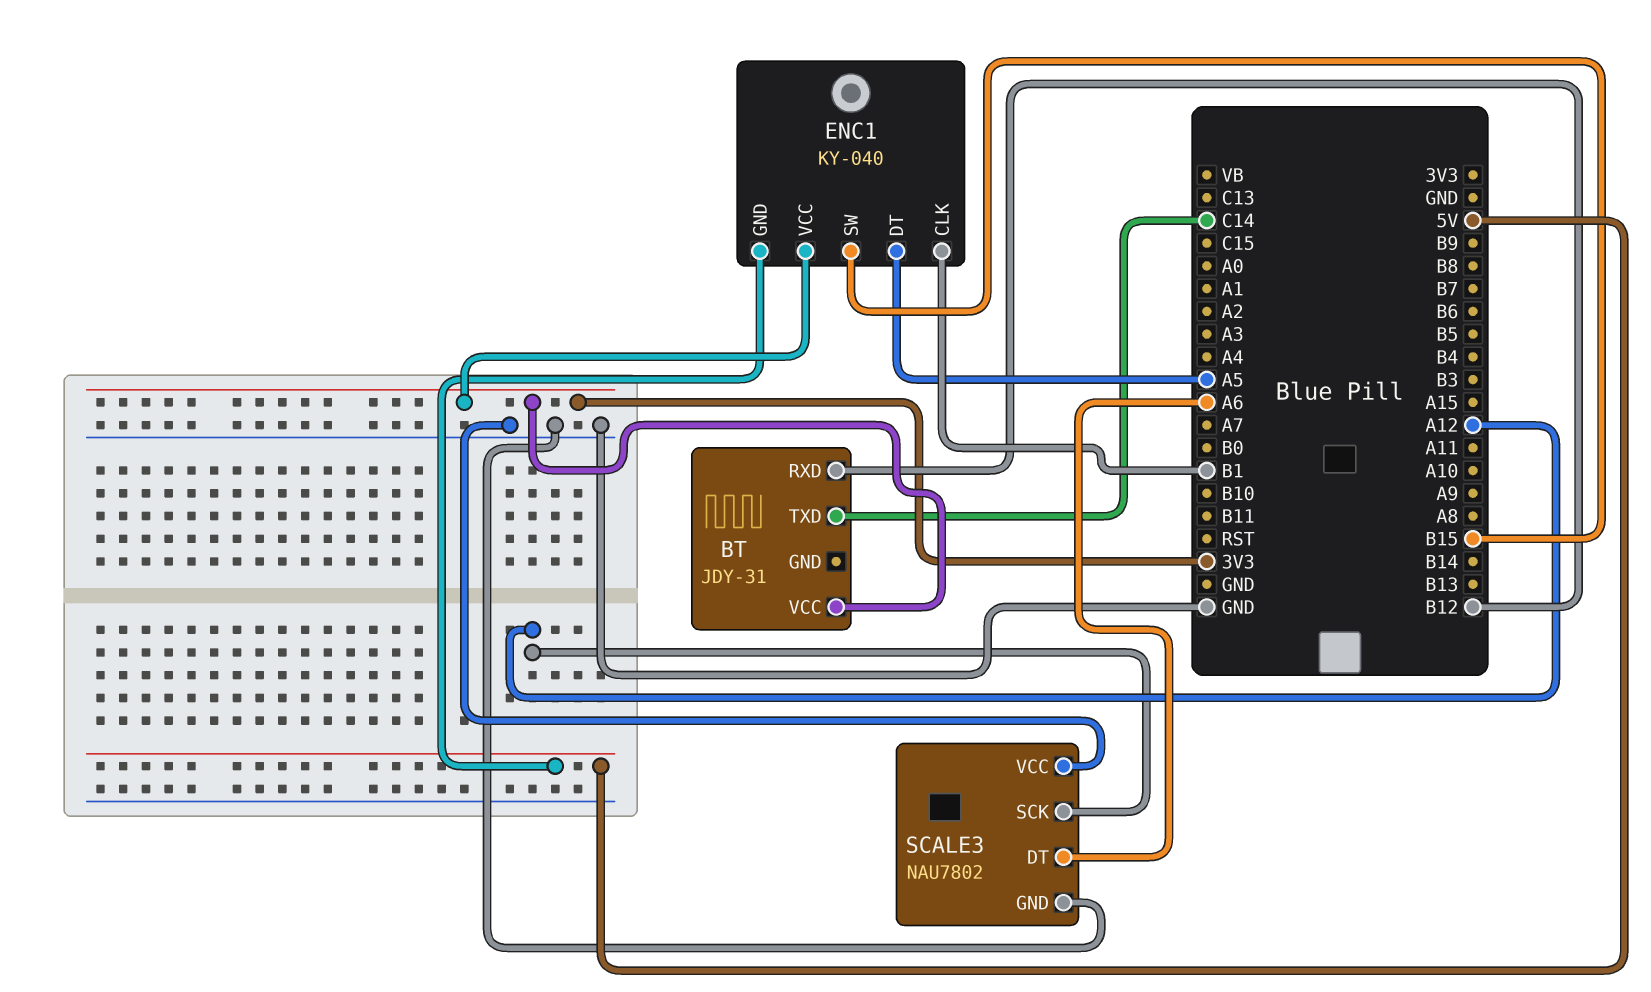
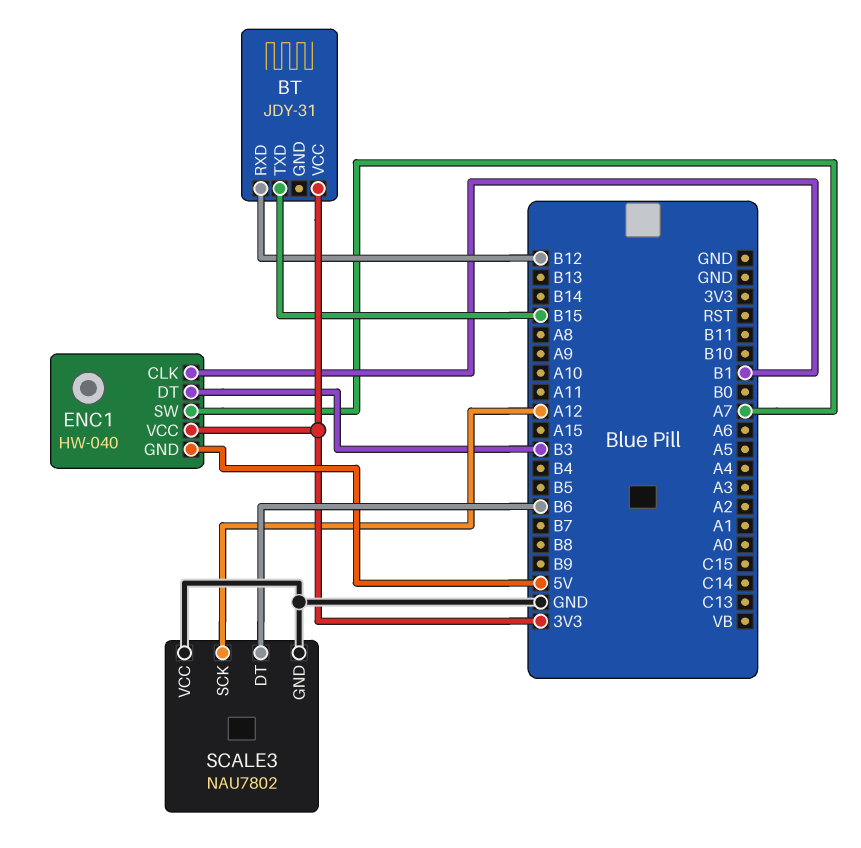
BT pin TXD: C14 -> B15
ENC1: KY-040 -> HW-040
ENC1 pin DT: A5 -> B3
ENC1 pin SW: B15 -> A7
SCALE3 pin DT: A6 -> B6

